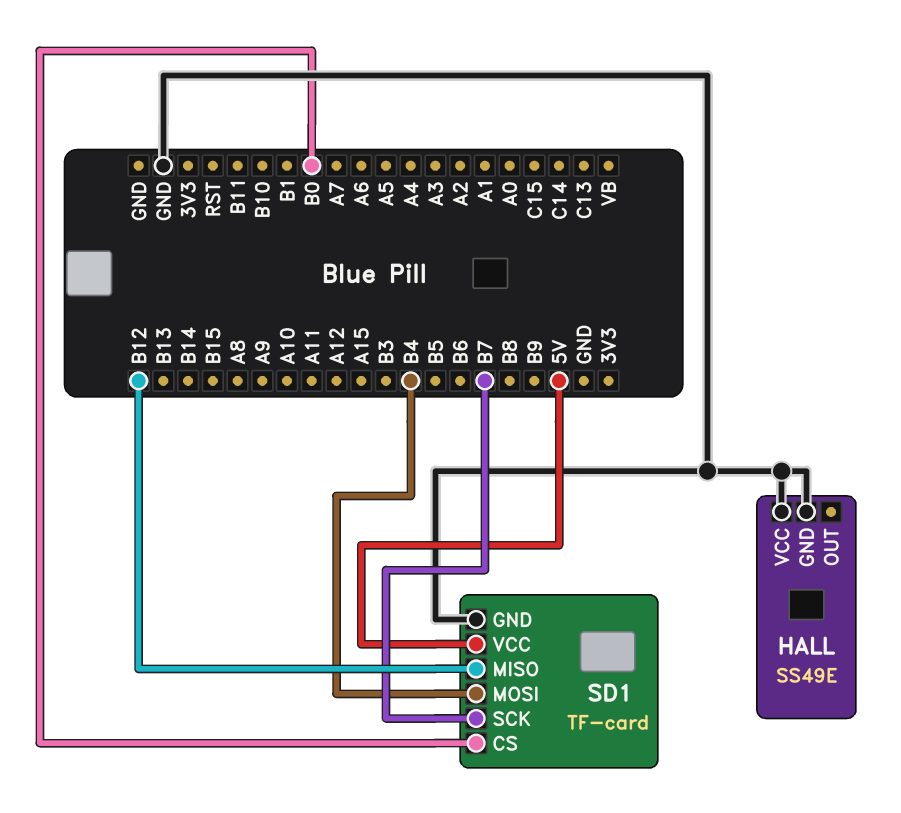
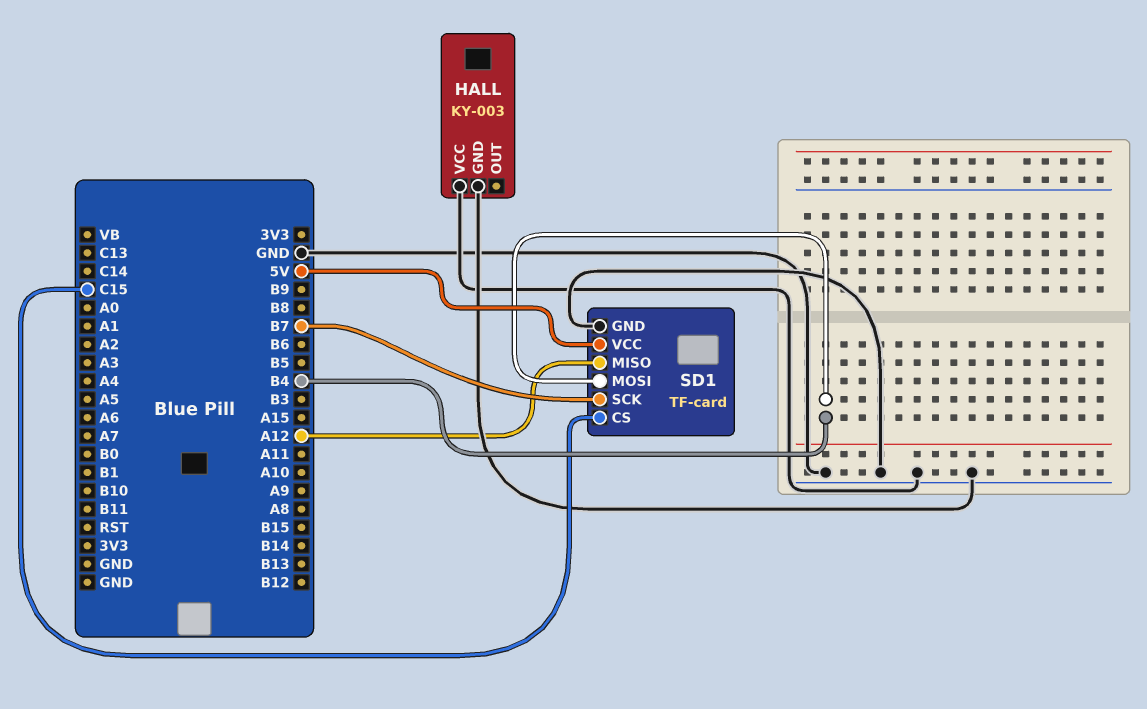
HALL: SS49E -> KY-003
SD1 pin CS: B0 -> C15
SD1 pin MISO: B12 -> A12

